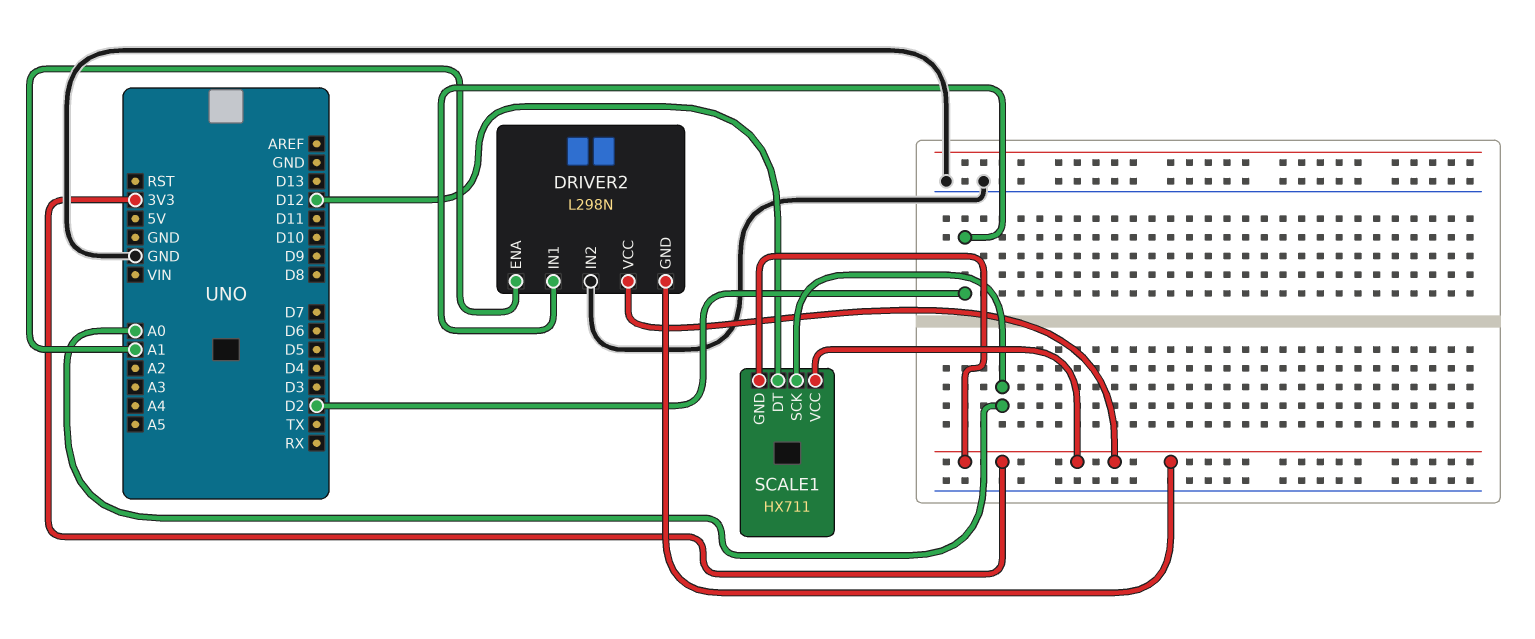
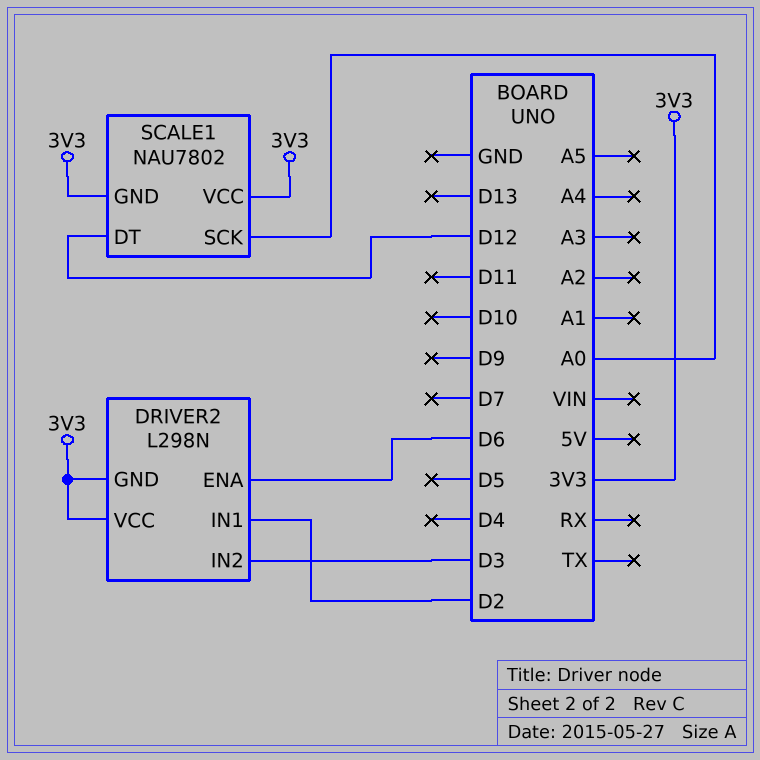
DRIVER2 pin ENA: A1 -> D6
DRIVER2 pin IN2: GND -> D3
SCALE1: HX711 -> NAU7802

